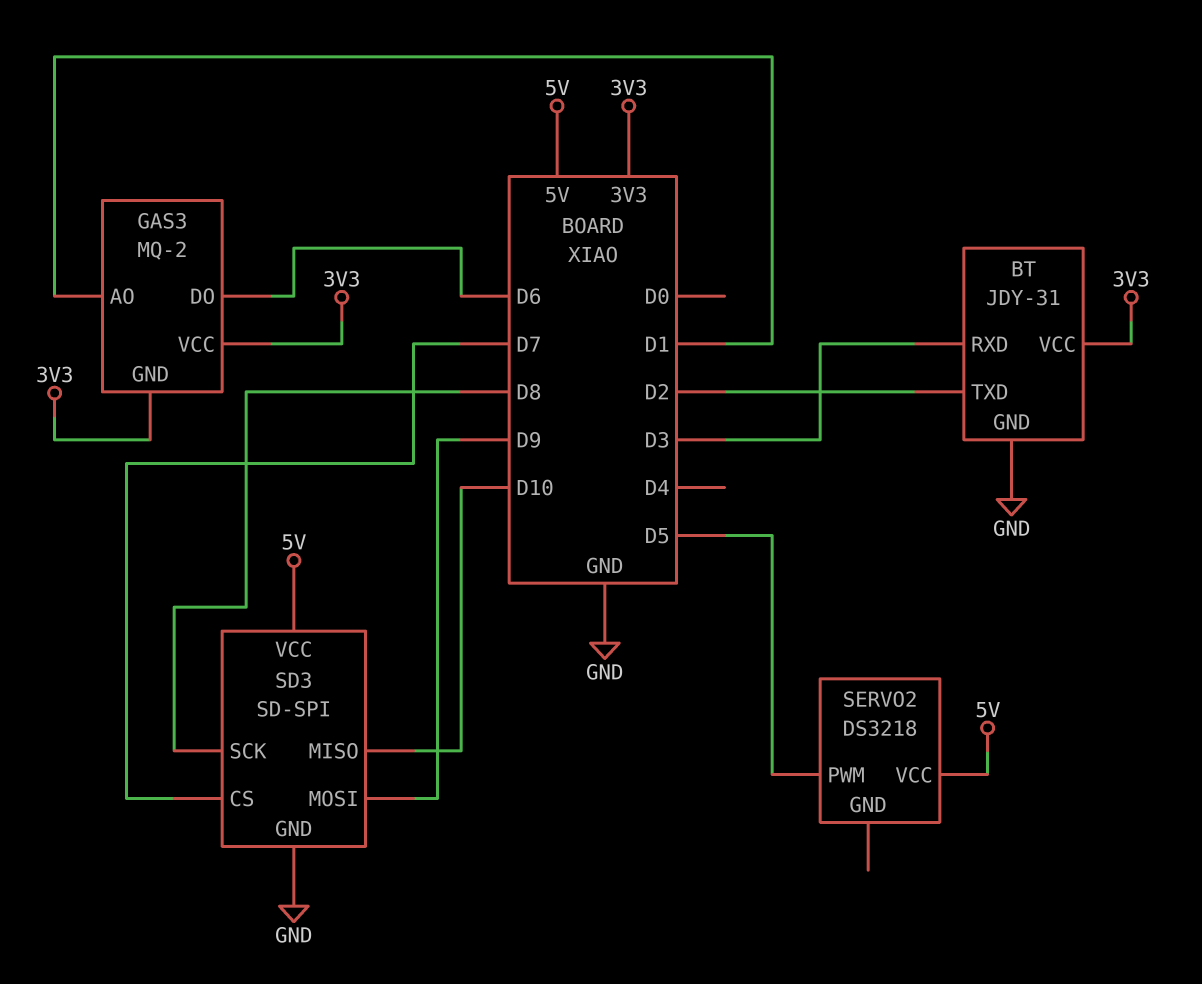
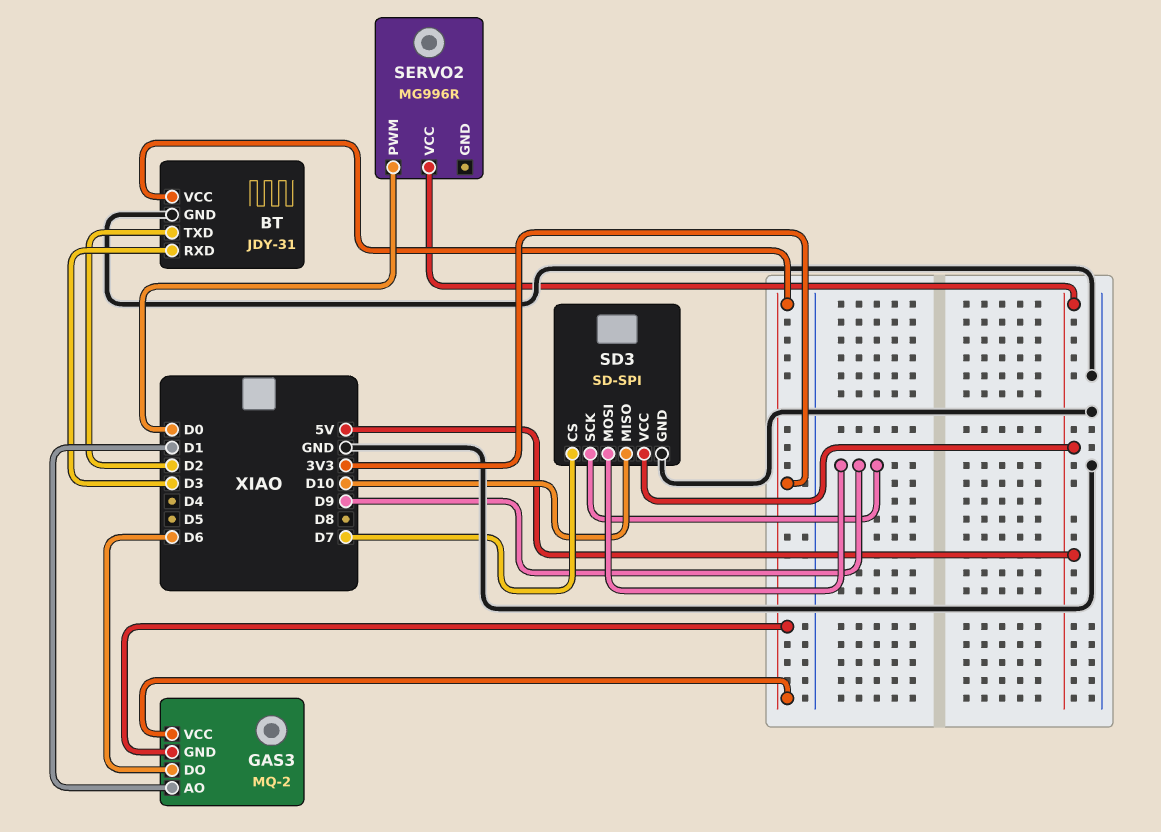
SD3 pin SCK: D8 -> D9
SERVO2: DS3218 -> MG996R
SERVO2 pin PWM: D5 -> D0

